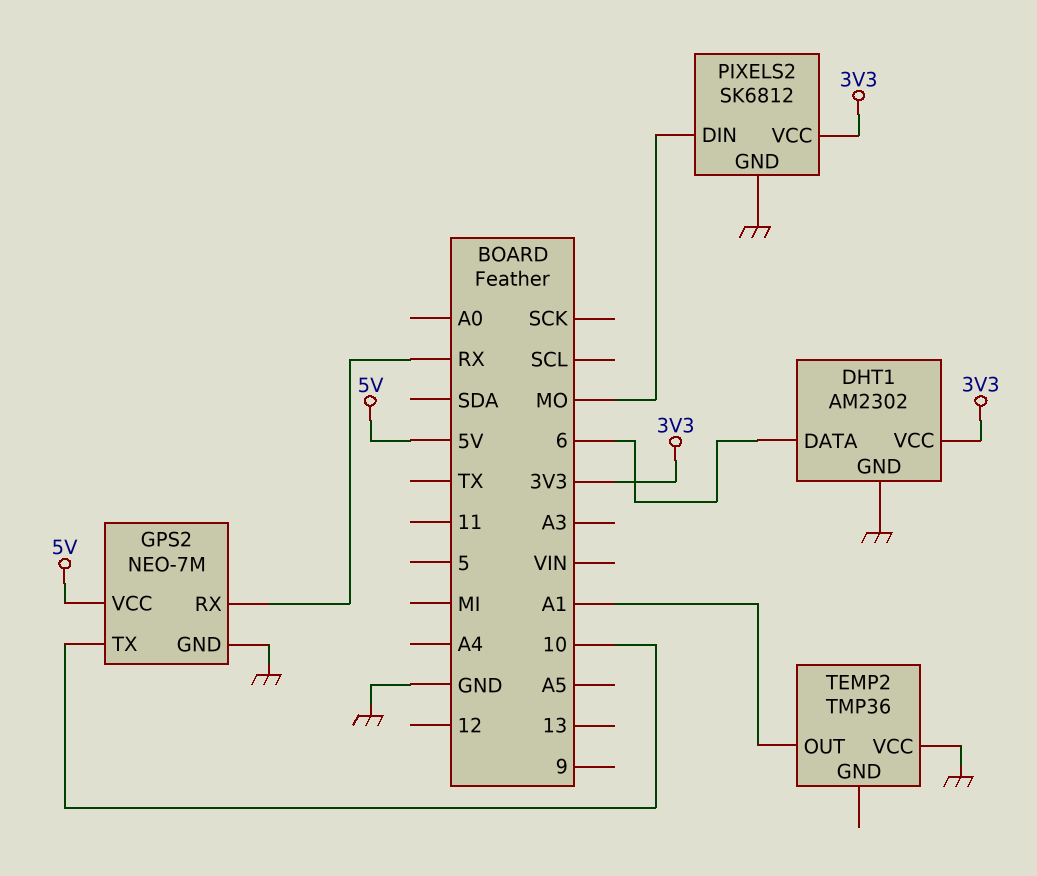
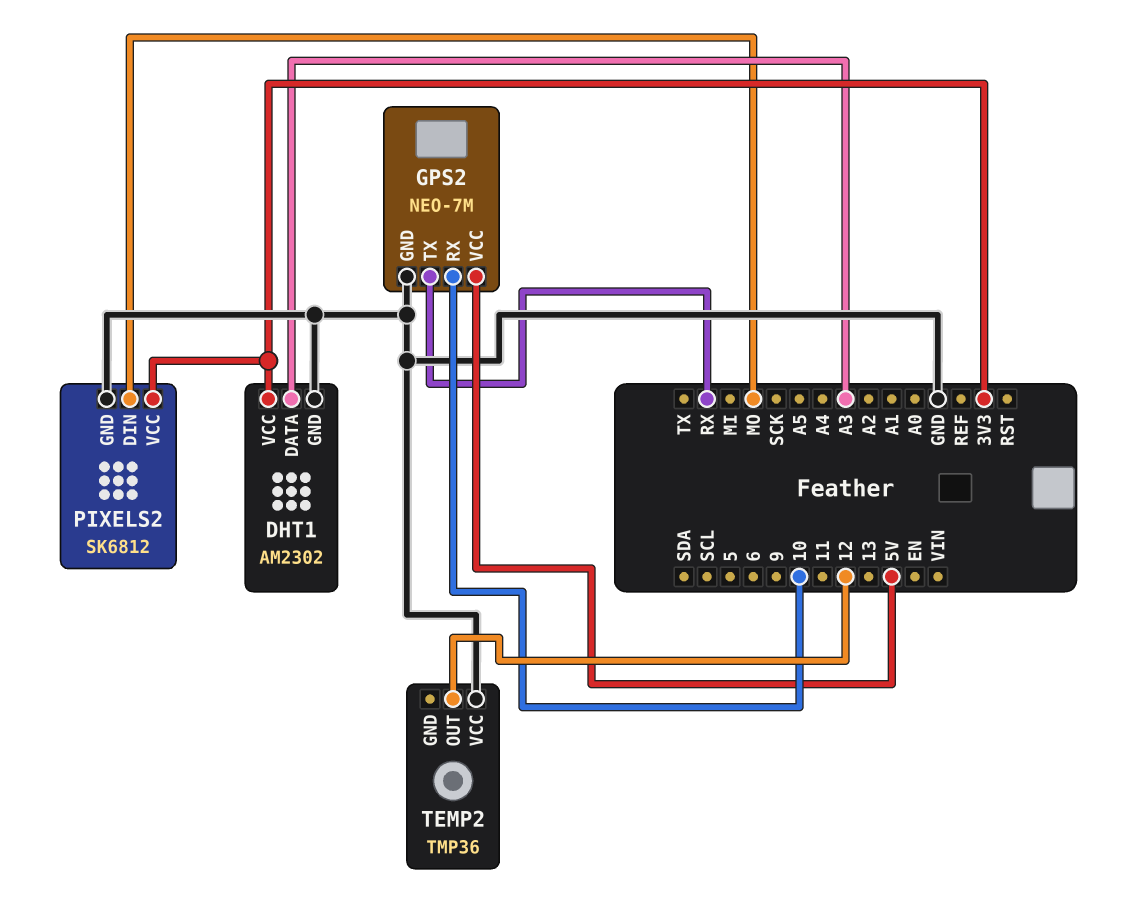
DHT1 pin DATA: 6 -> A3
GPS2 pin RX: RX -> 10
GPS2 pin TX: 10 -> RX
TEMP2 pin OUT: A1 -> 12

